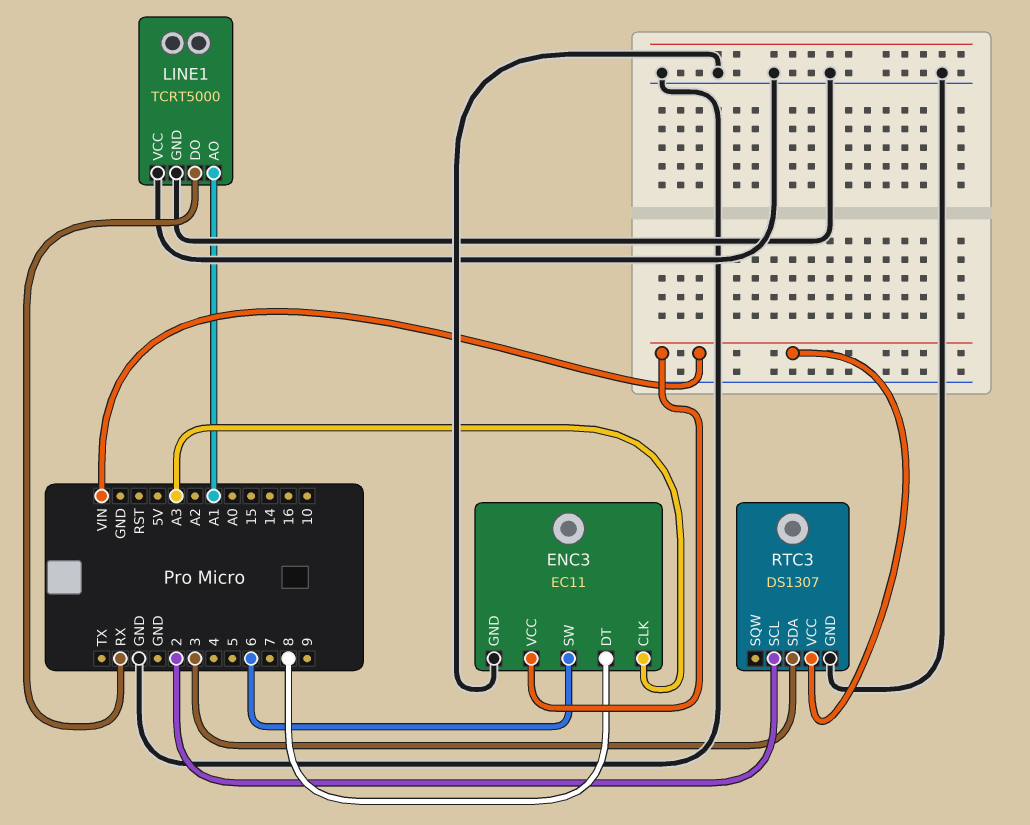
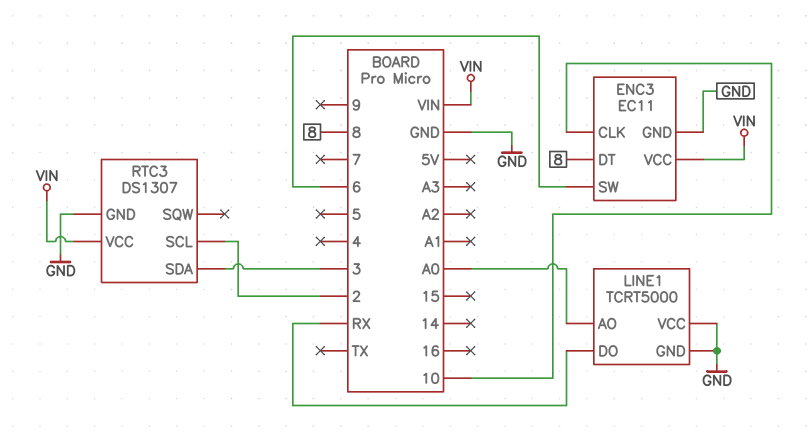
ENC3 pin CLK: A3 -> 10
LINE1 pin AO: A1 -> A0

